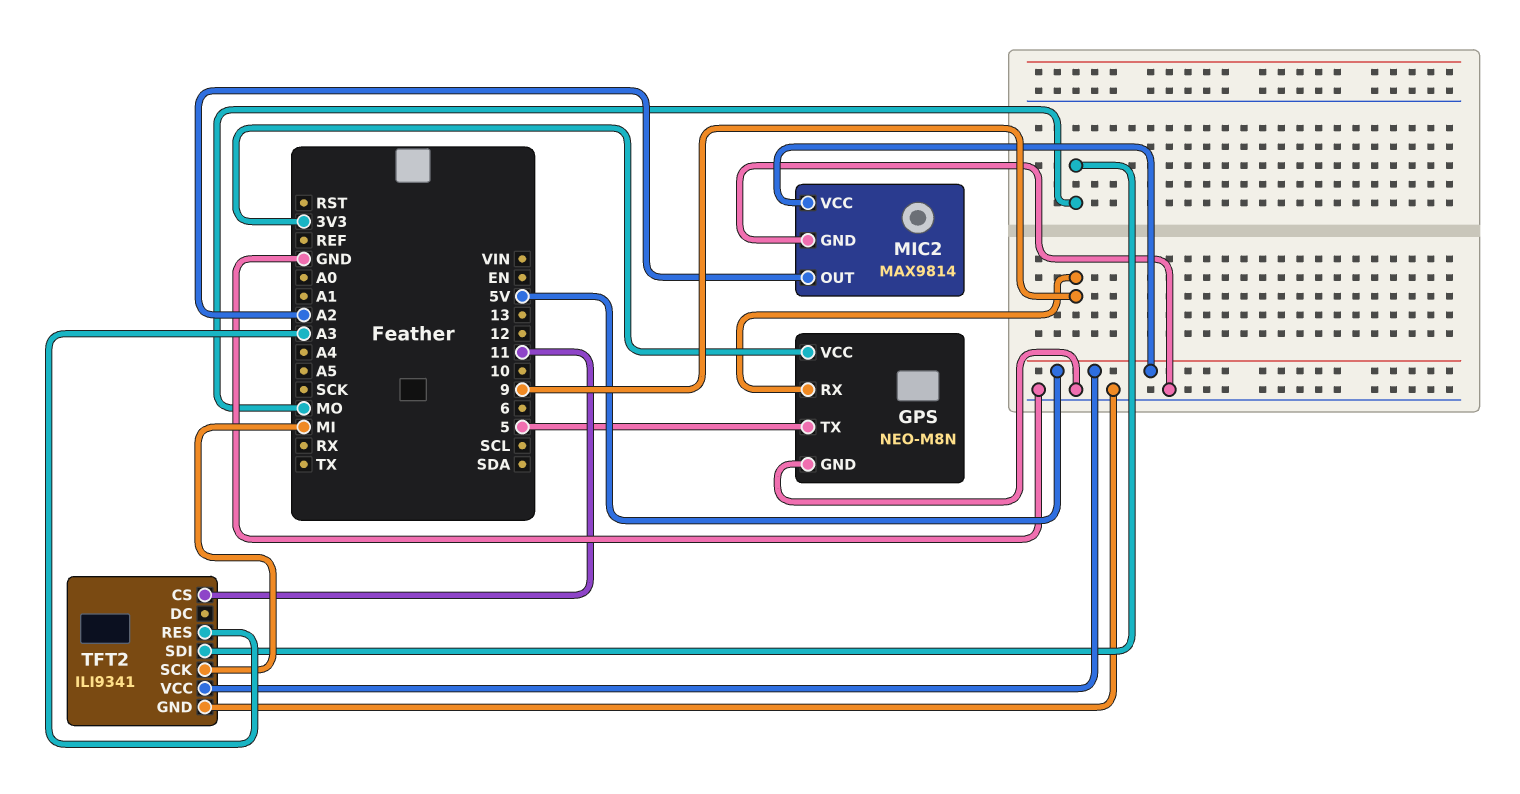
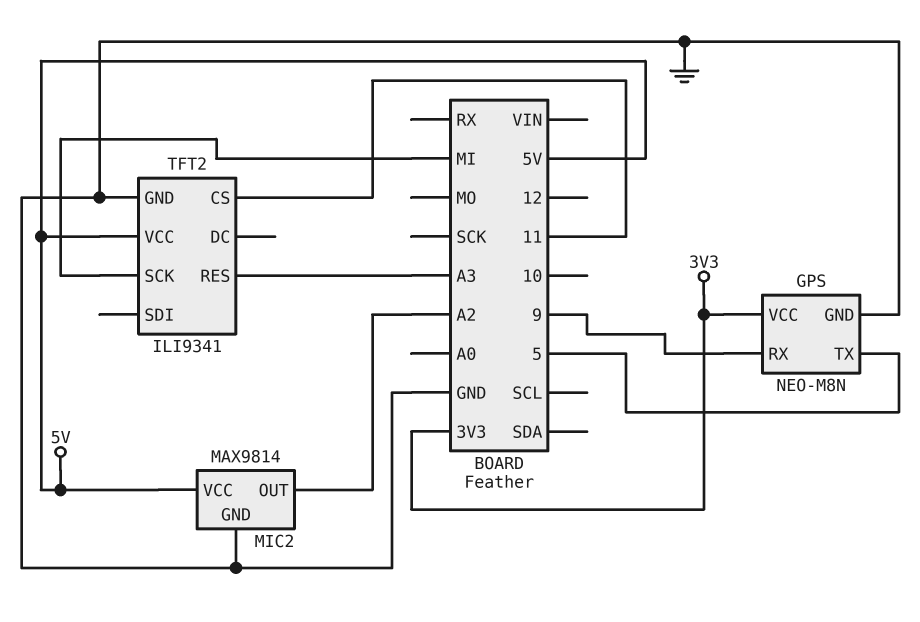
TFT2 pin SDI: MO -> none

